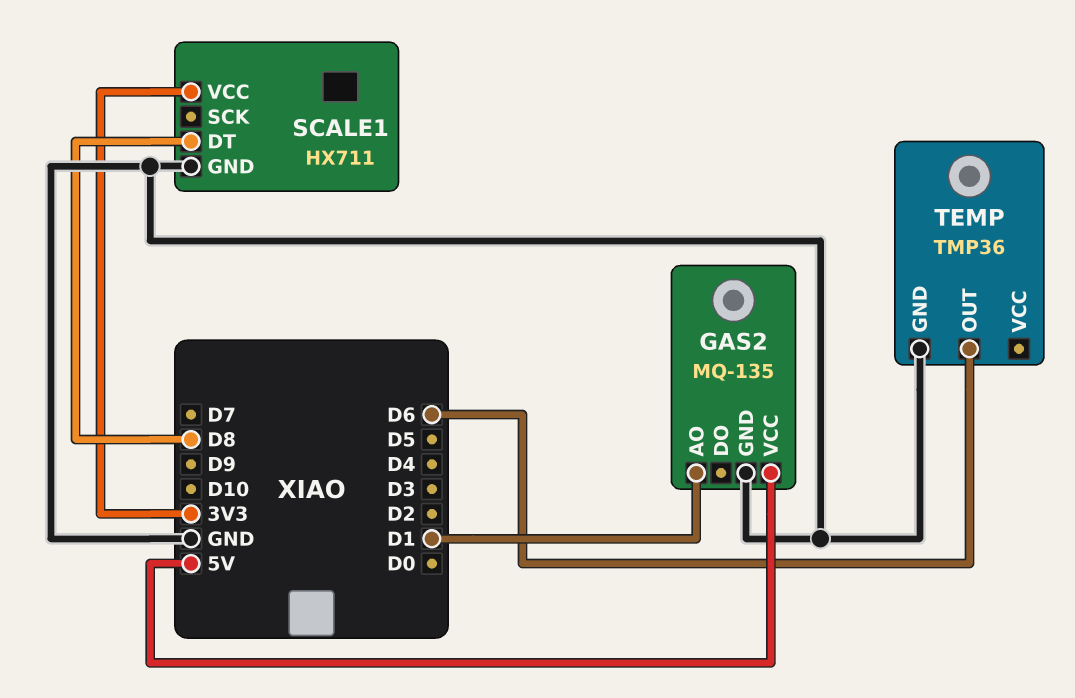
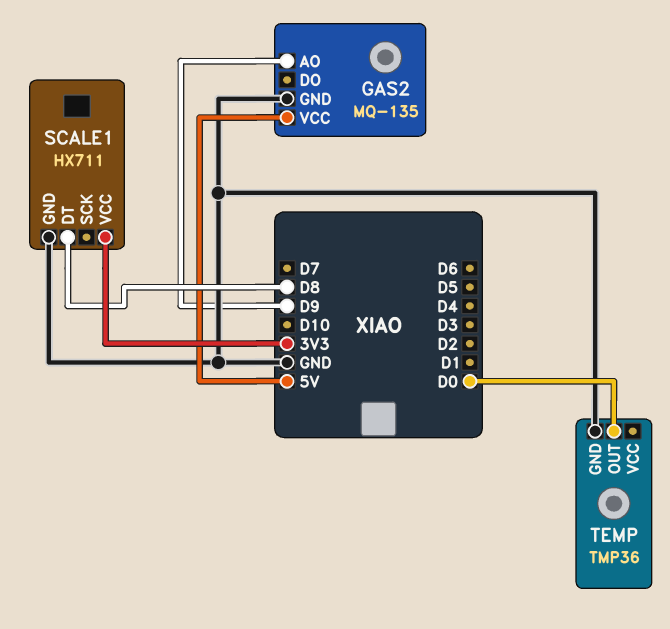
GAS2 pin AO: D1 -> D9
TEMP pin OUT: D6 -> D0

